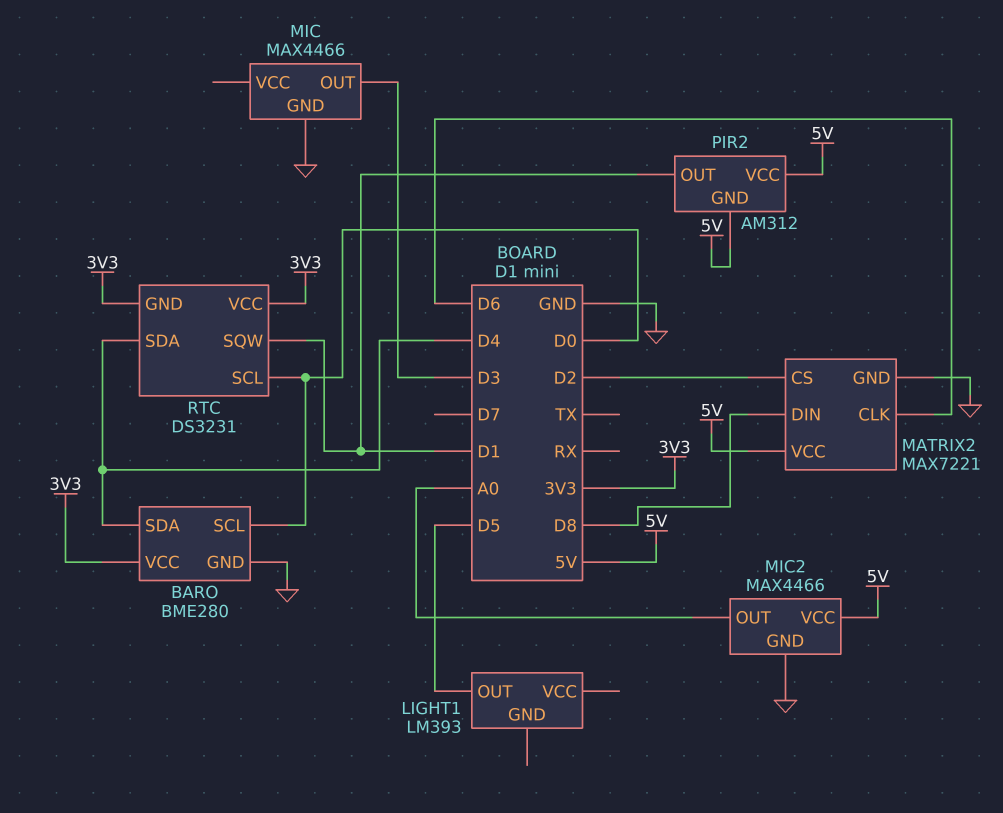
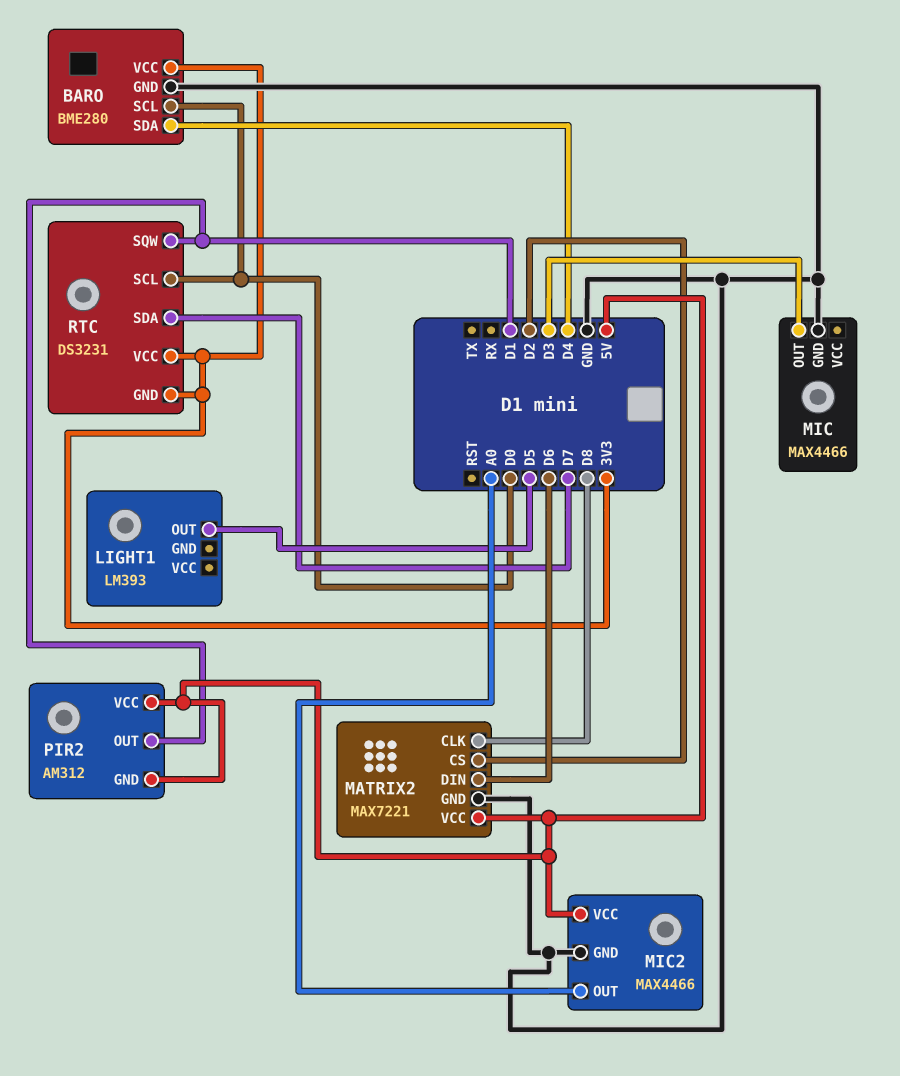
MATRIX2 pin CLK: D6 -> D8
MATRIX2 pin DIN: D8 -> D6
RTC pin SDA: D4 -> D7

